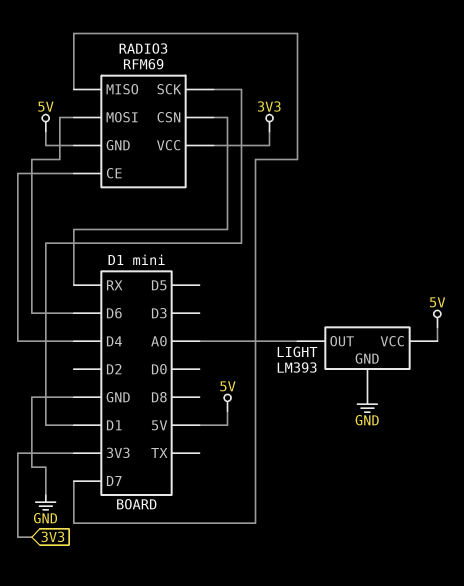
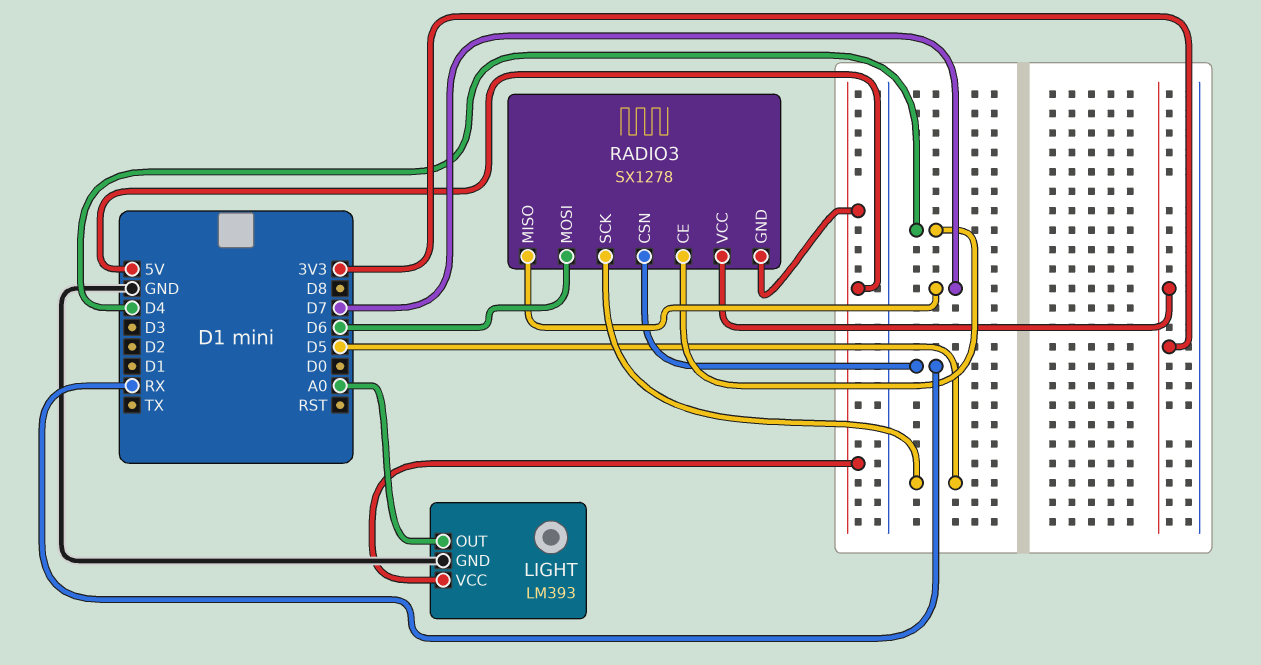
RADIO3: RFM69 -> SX1278
RADIO3 pin SCK: D1 -> D5

